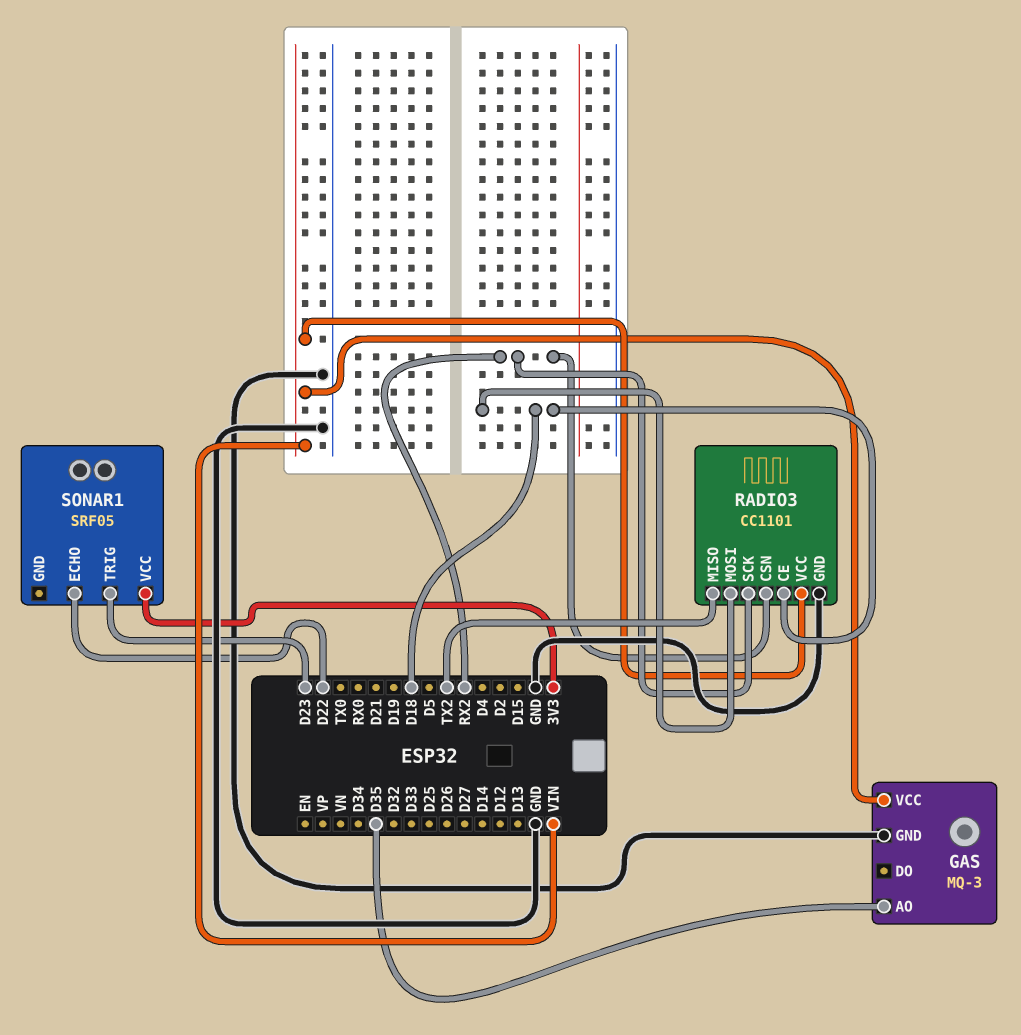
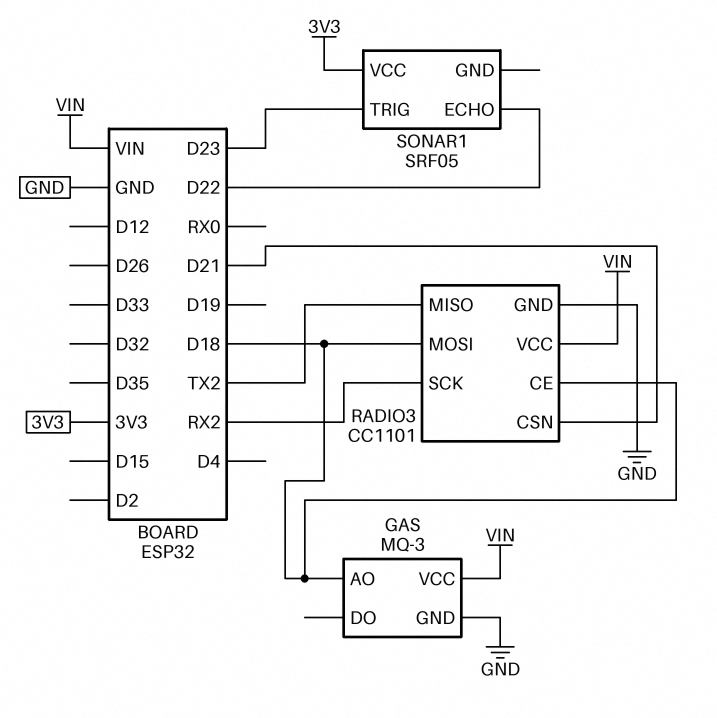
GAS pin AO: D35 -> D18
RADIO3 pin CSN: RX2 -> D21

